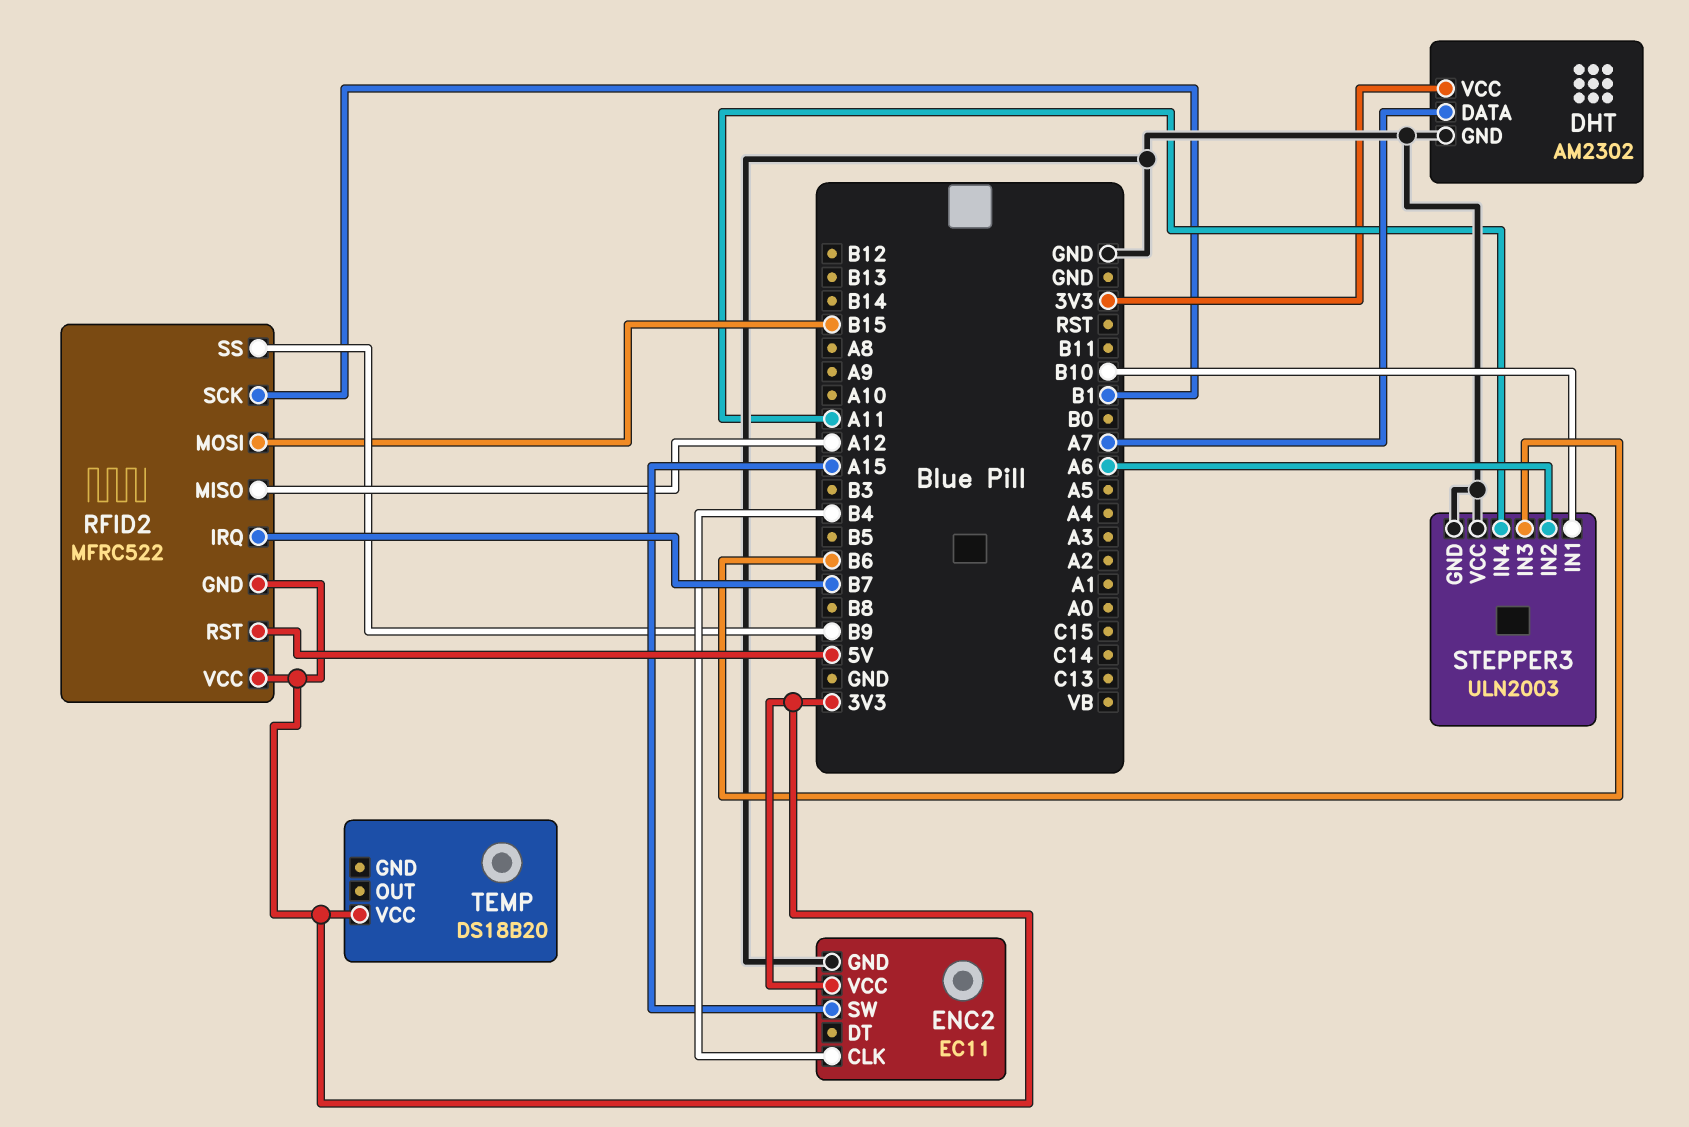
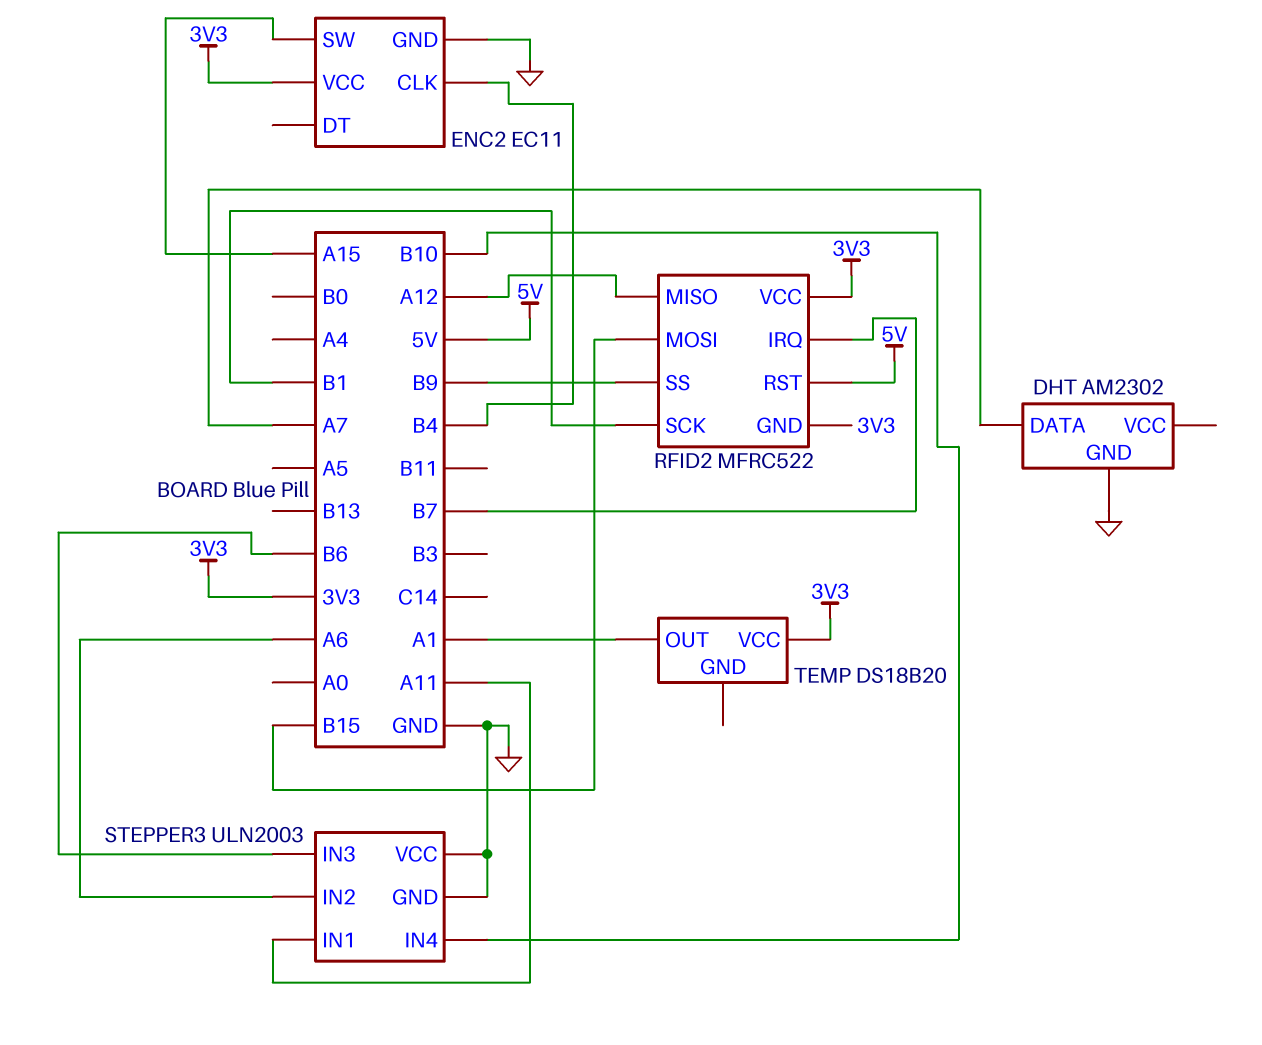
DHT pin VCC: 3V3 -> none
STEPPER3 pin IN1: B10 -> A11
STEPPER3 pin IN4: A11 -> B10
TEMP pin OUT: none -> A1

